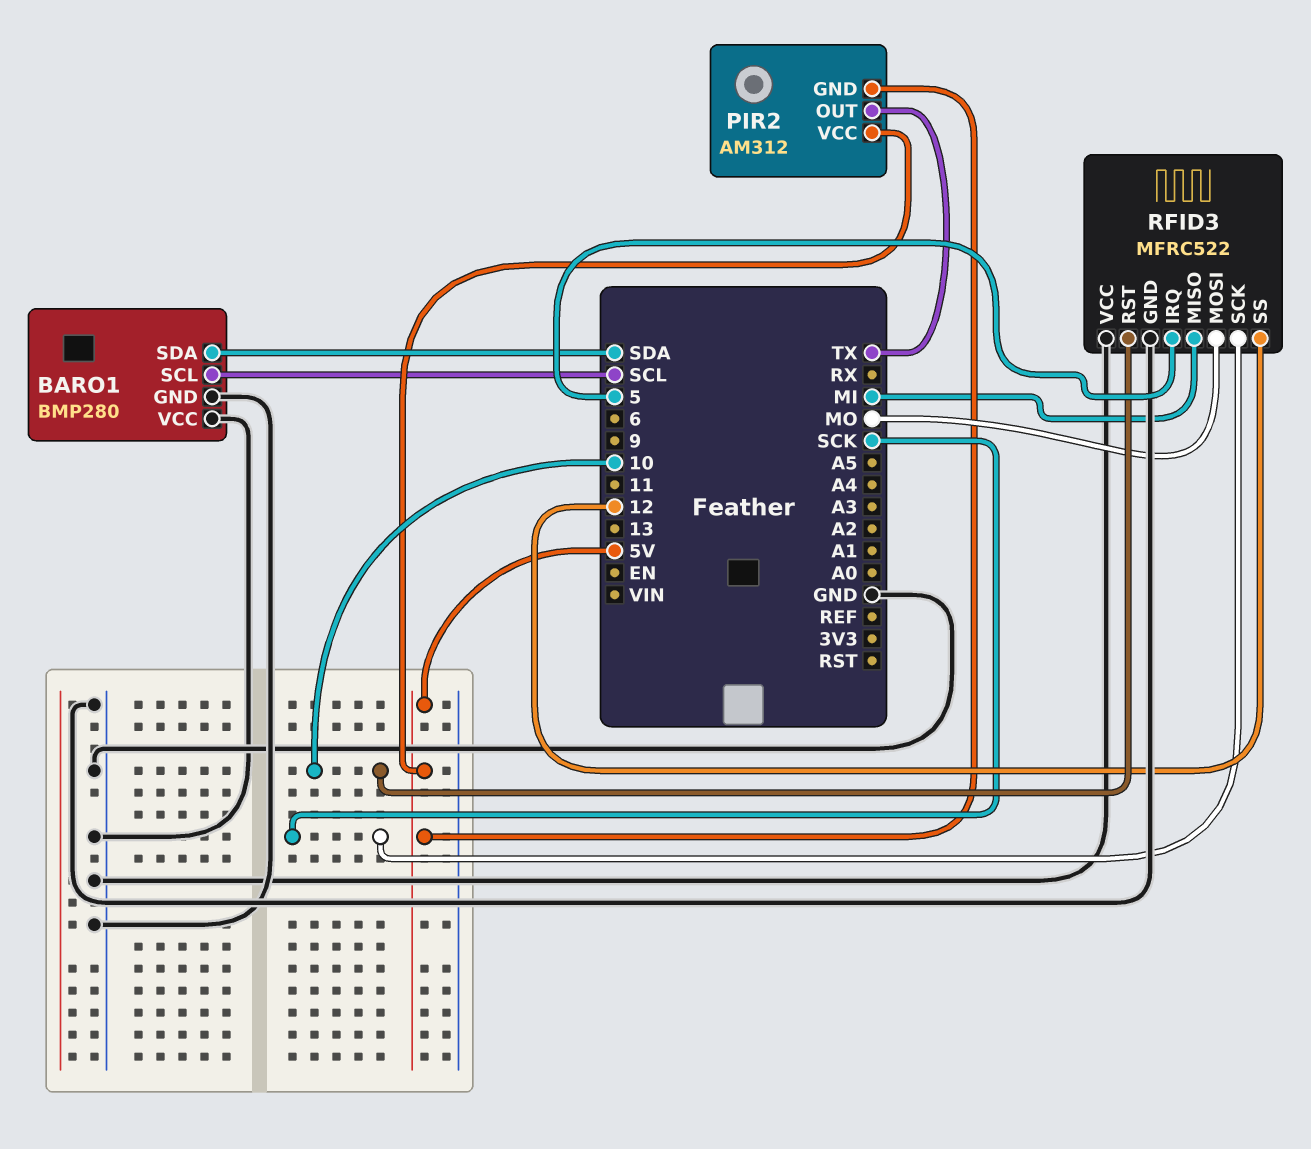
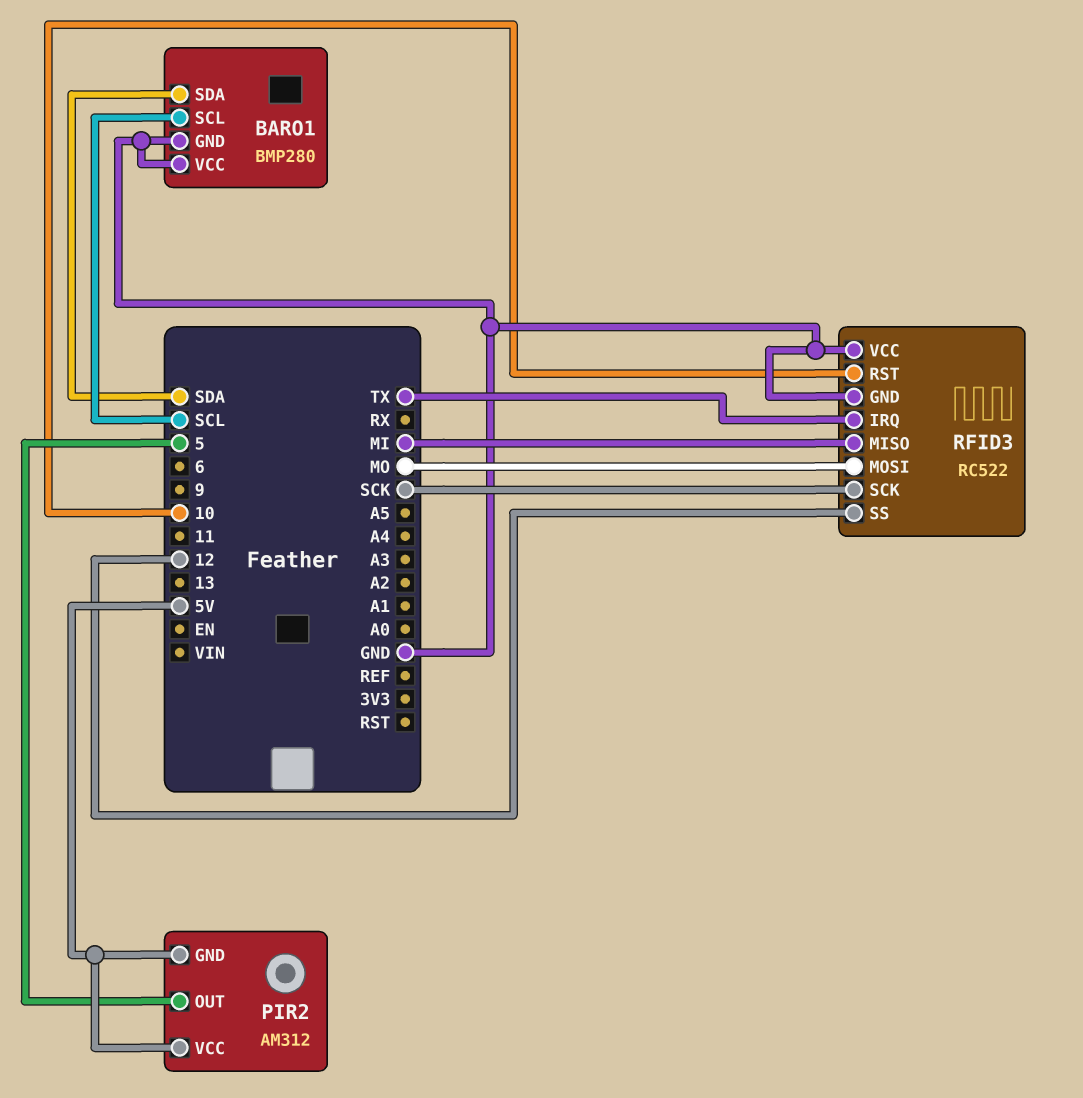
PIR2 pin OUT: TX -> 5
RFID3: MFRC522 -> RC522
RFID3 pin IRQ: 5 -> TX

